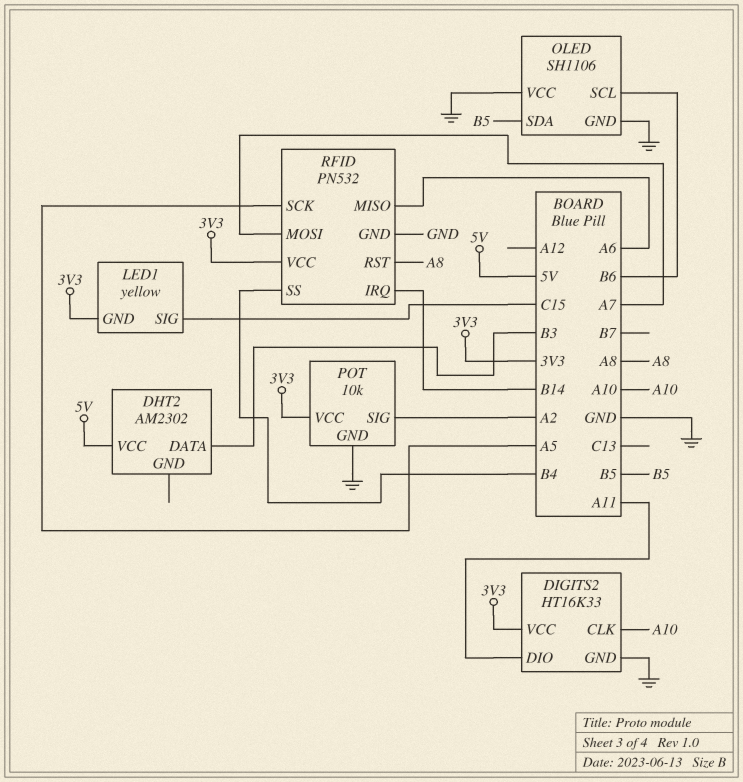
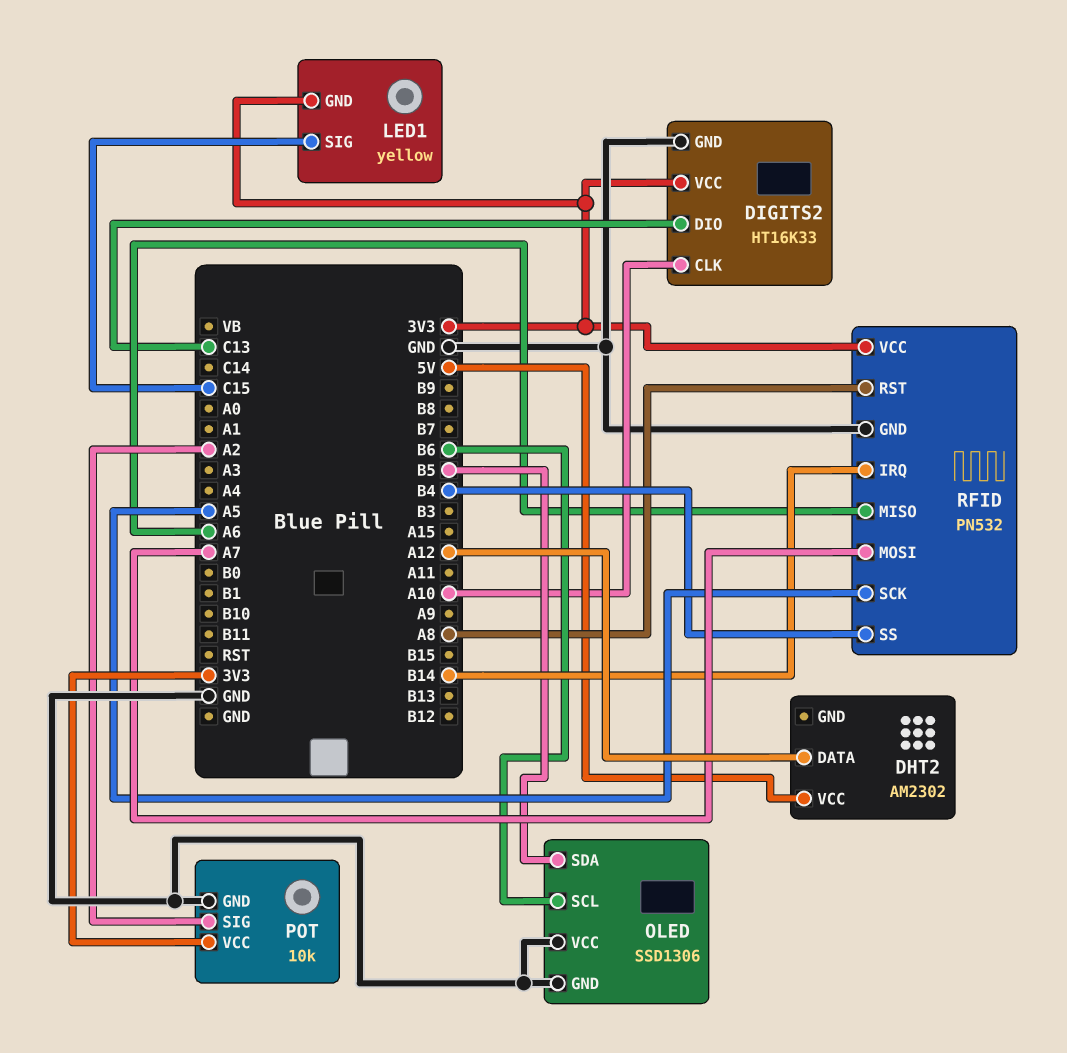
DHT2 pin DATA: B3 -> A12
DIGITS2 pin DIO: A11 -> C13
OLED: SH1106 -> SSD1306

